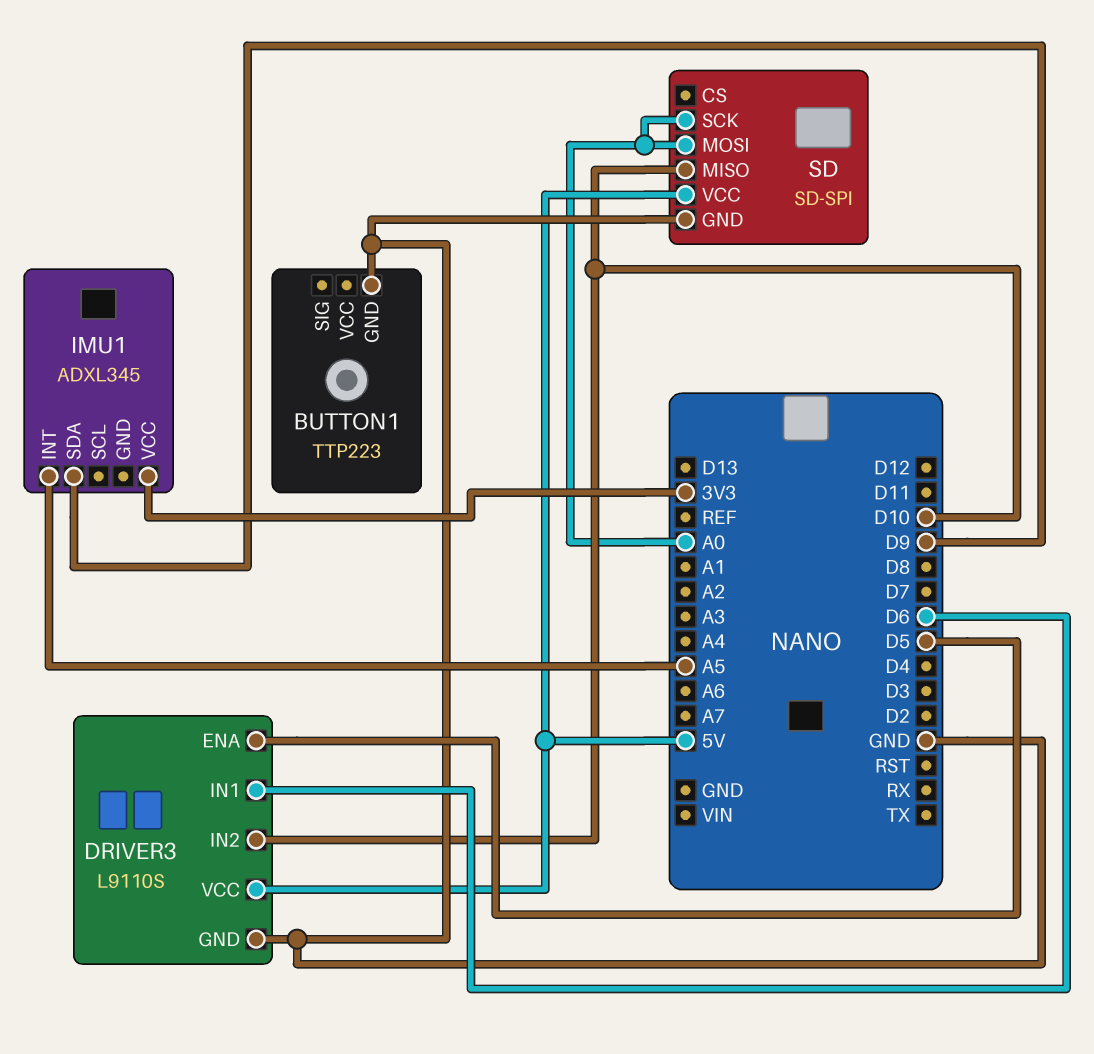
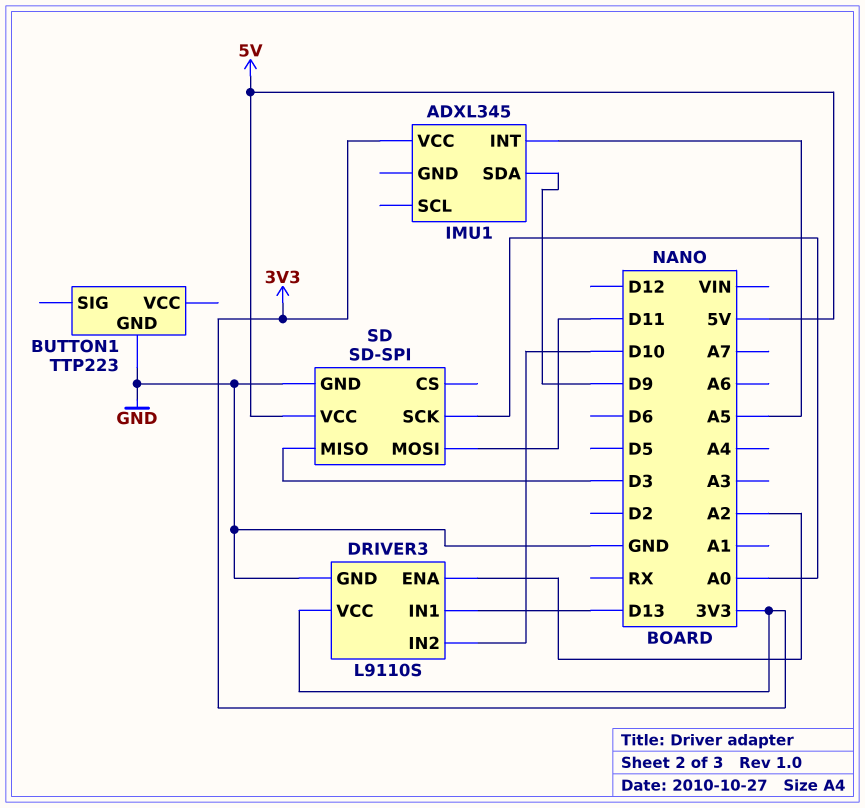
DRIVER3 pin ENA: D5 -> A2
DRIVER3 pin IN1: D6 -> D13
DRIVER3 pin VCC: 5V -> 3V3
SD pin MISO: D10 -> D3
SD pin MOSI: A0 -> D11

